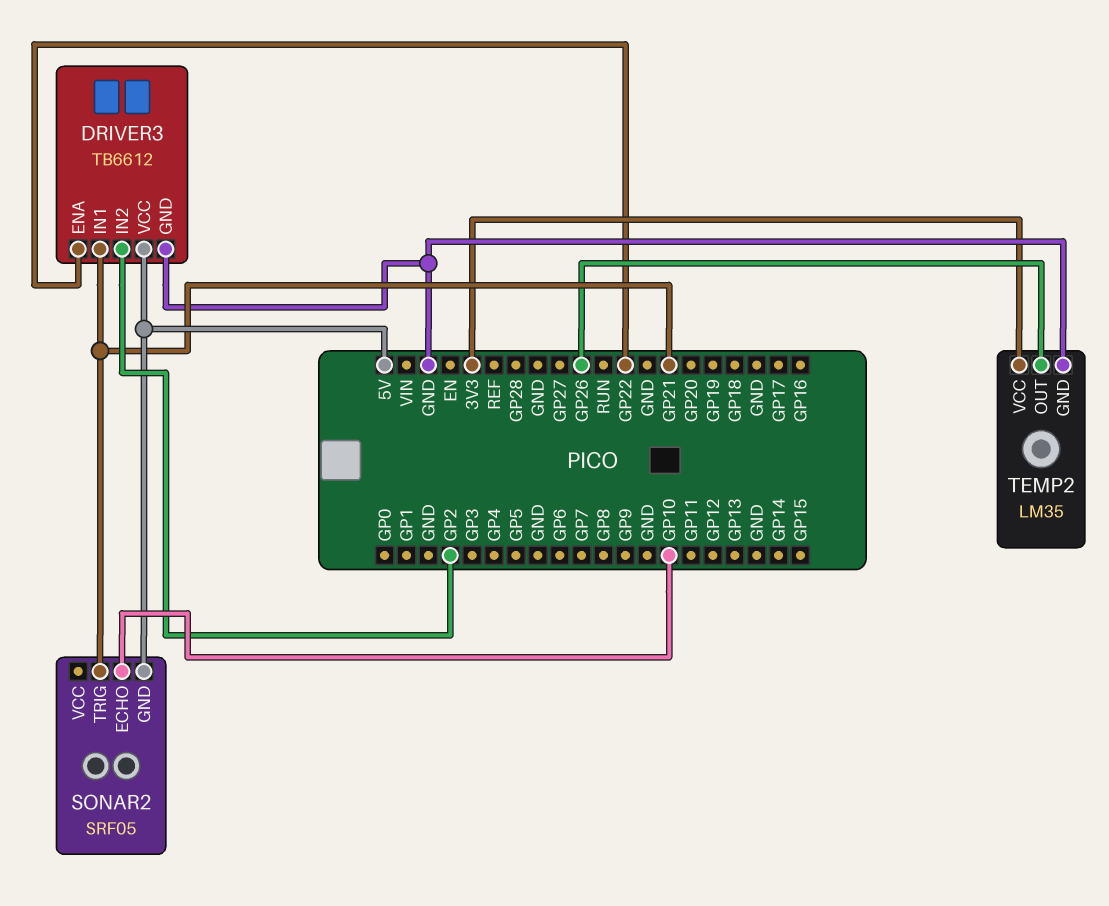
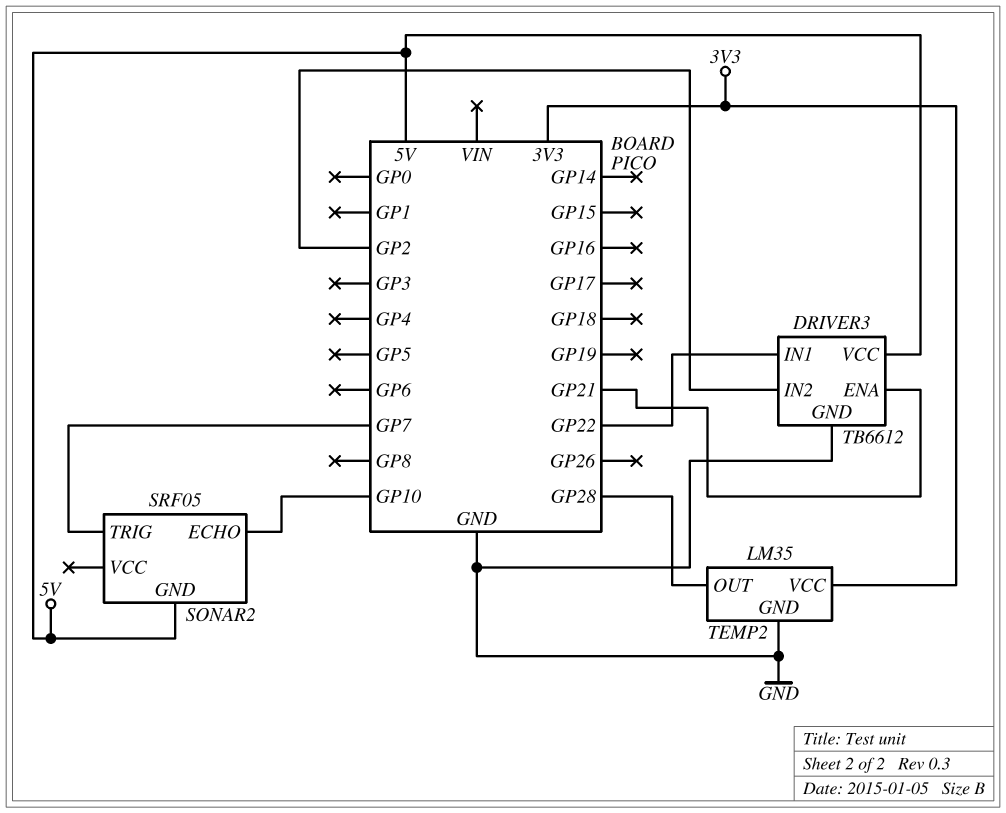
DRIVER3 pin ENA: GP22 -> GP21
DRIVER3 pin IN1: GP21 -> GP22
SONAR2 pin TRIG: GP21 -> GP7
TEMP2 pin OUT: GP26 -> GP28

